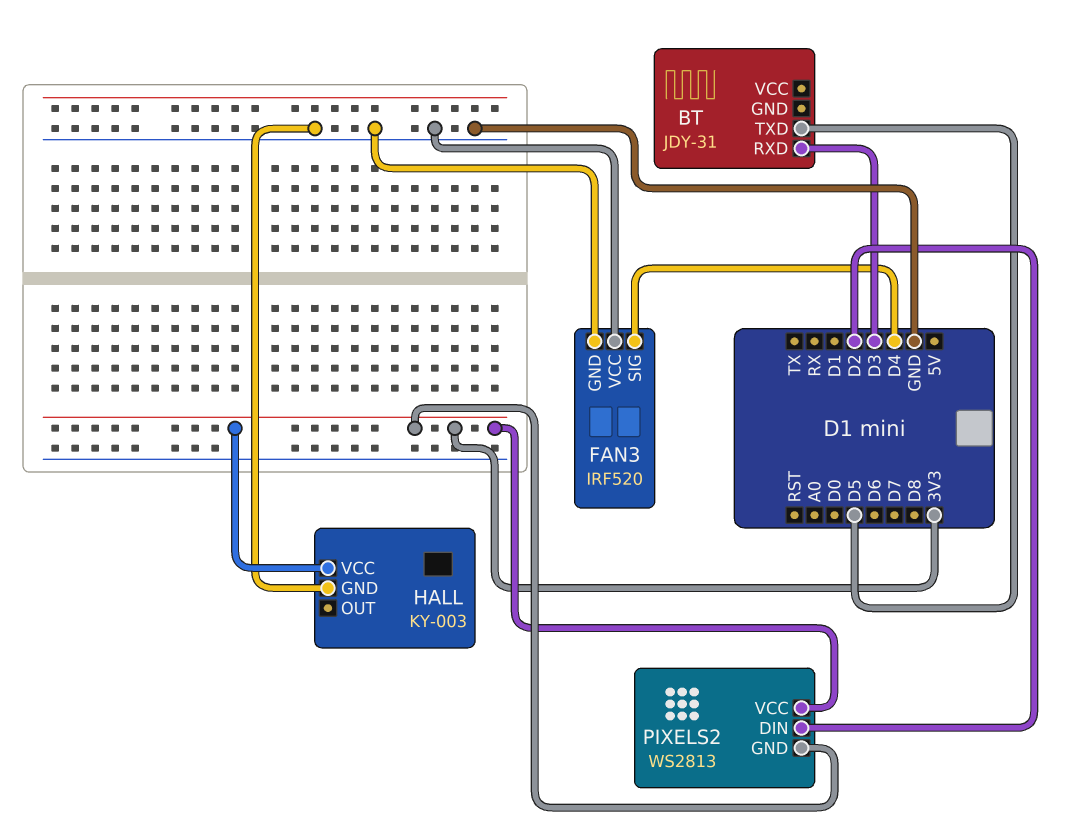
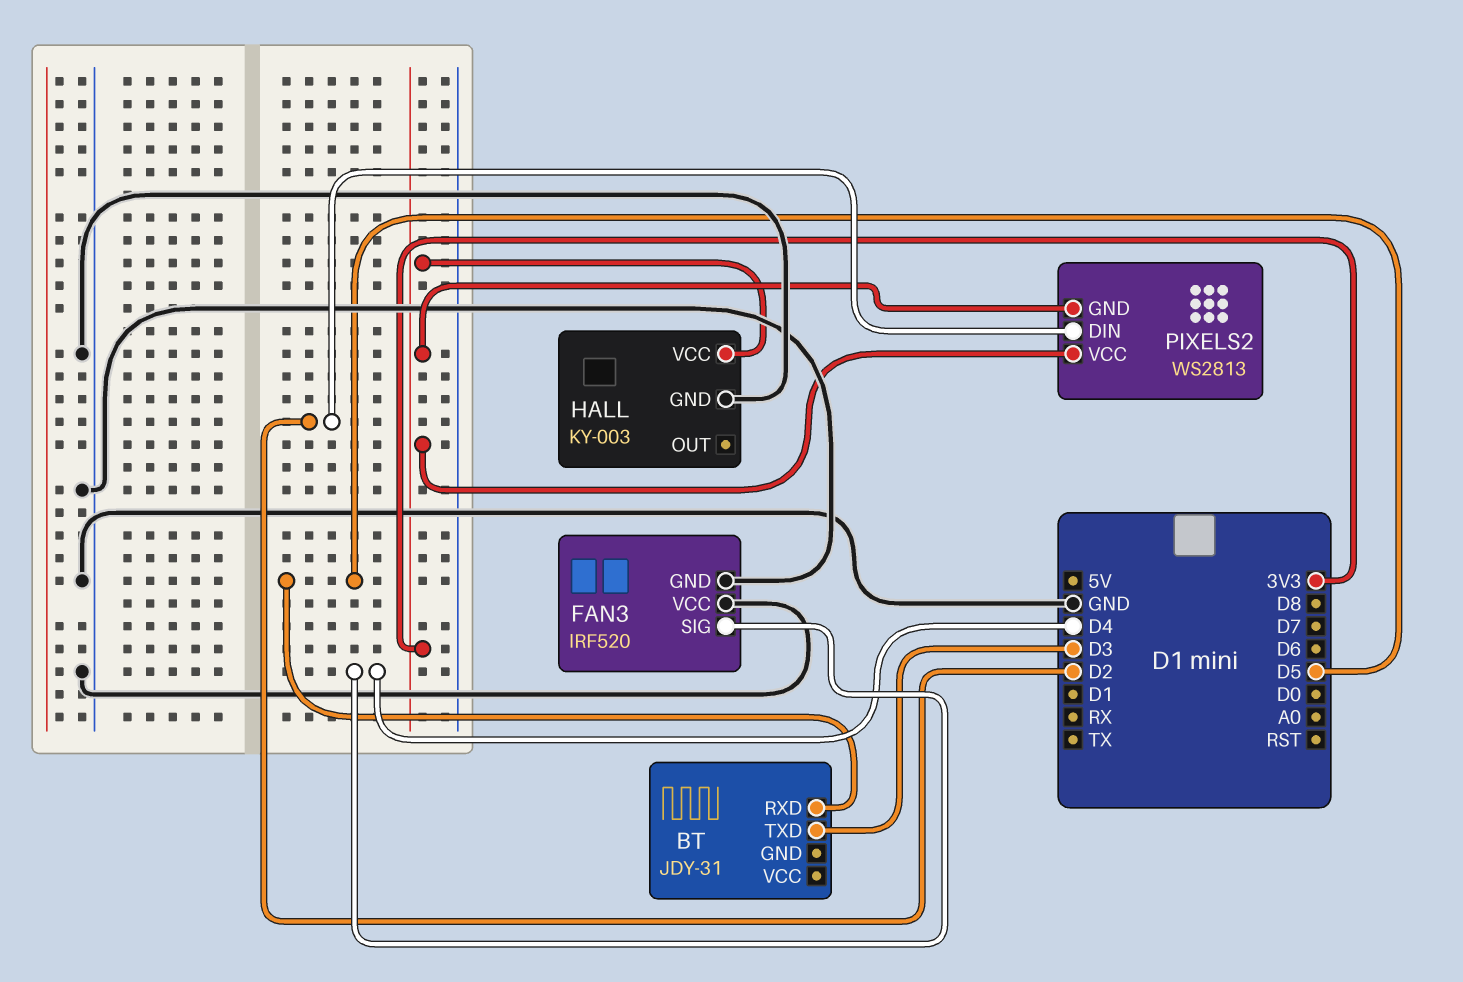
BT pin RXD: D3 -> D5
BT pin TXD: D5 -> D3

